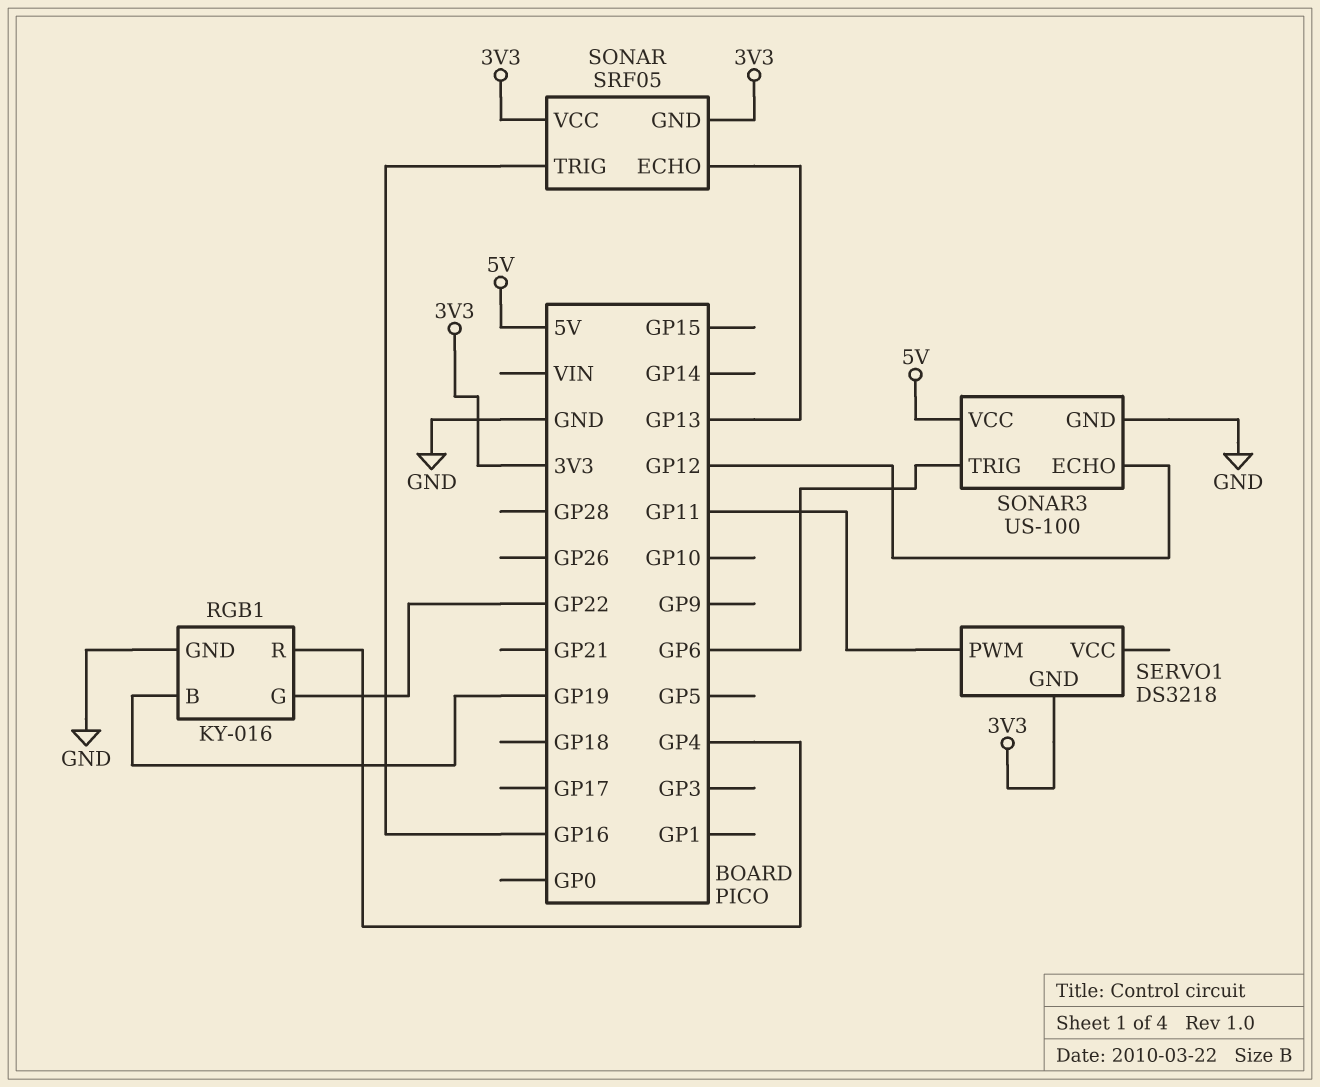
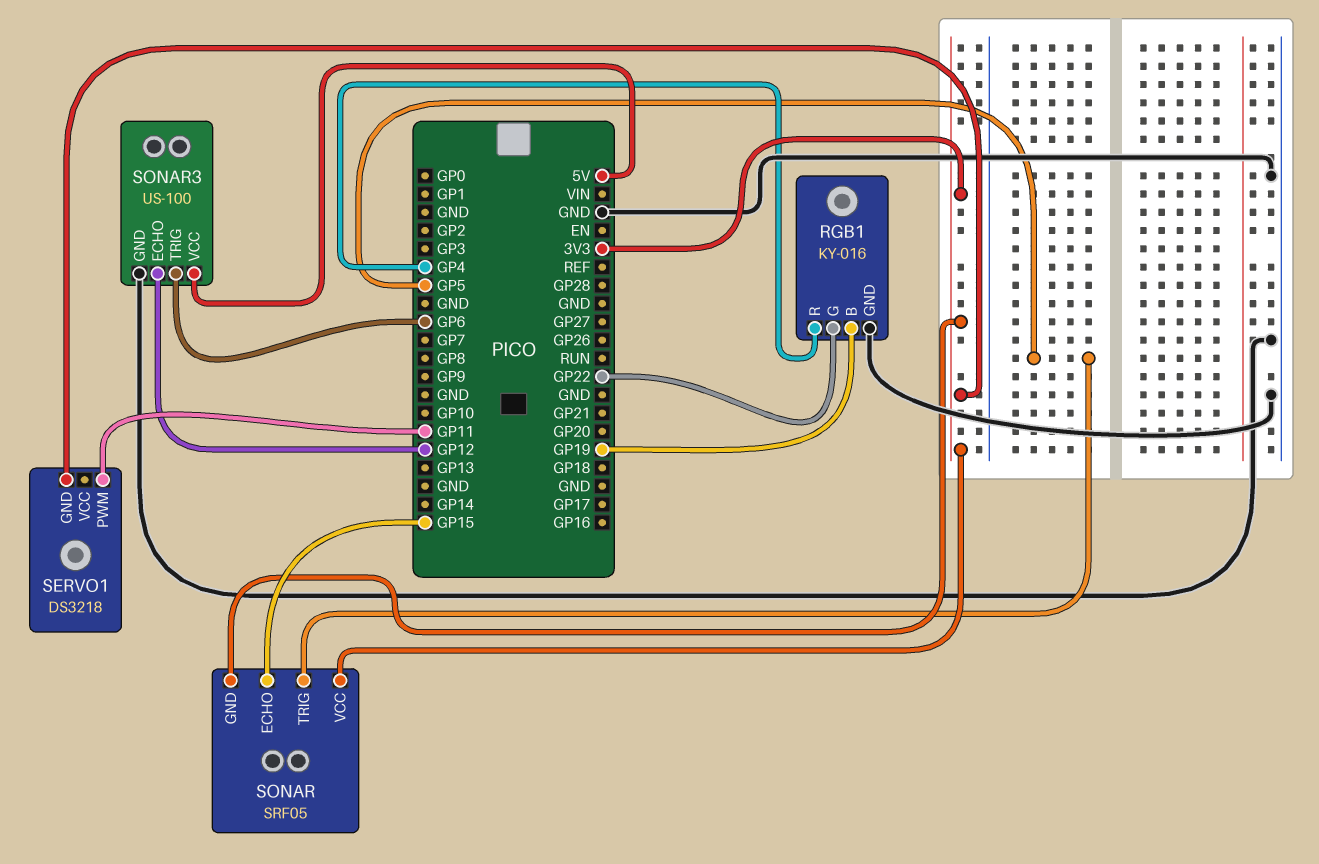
SONAR pin ECHO: GP13 -> GP15
SONAR pin TRIG: GP16 -> GP5

